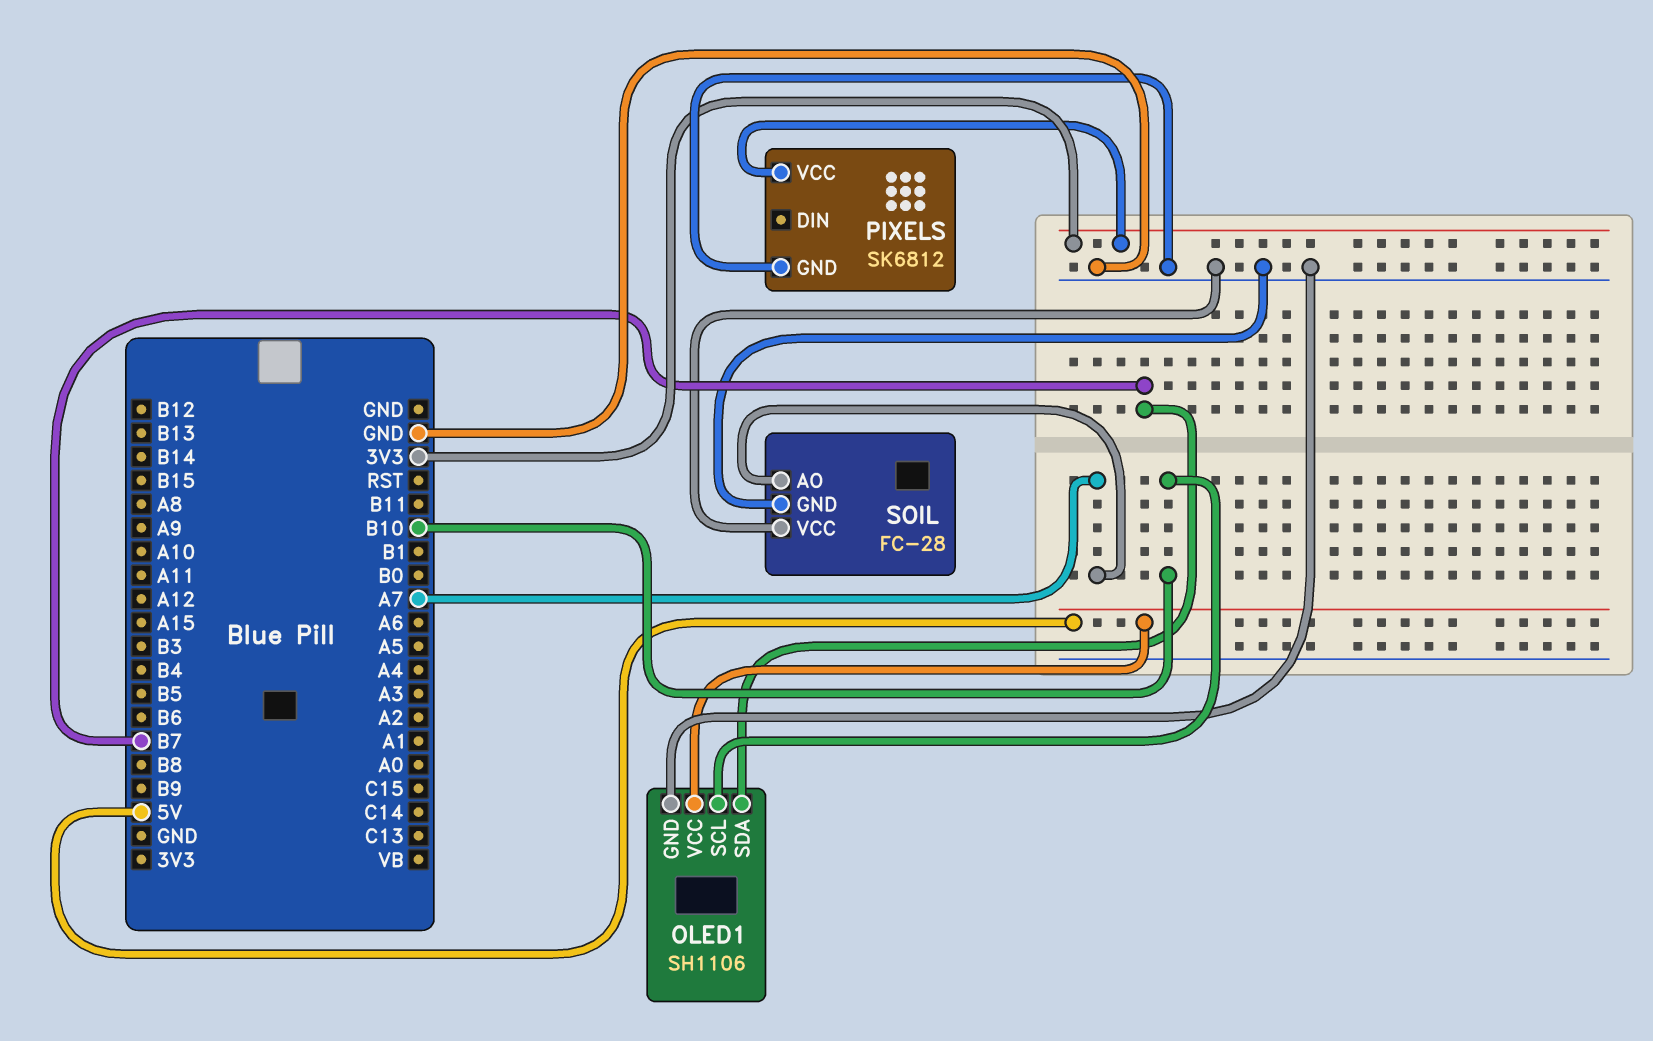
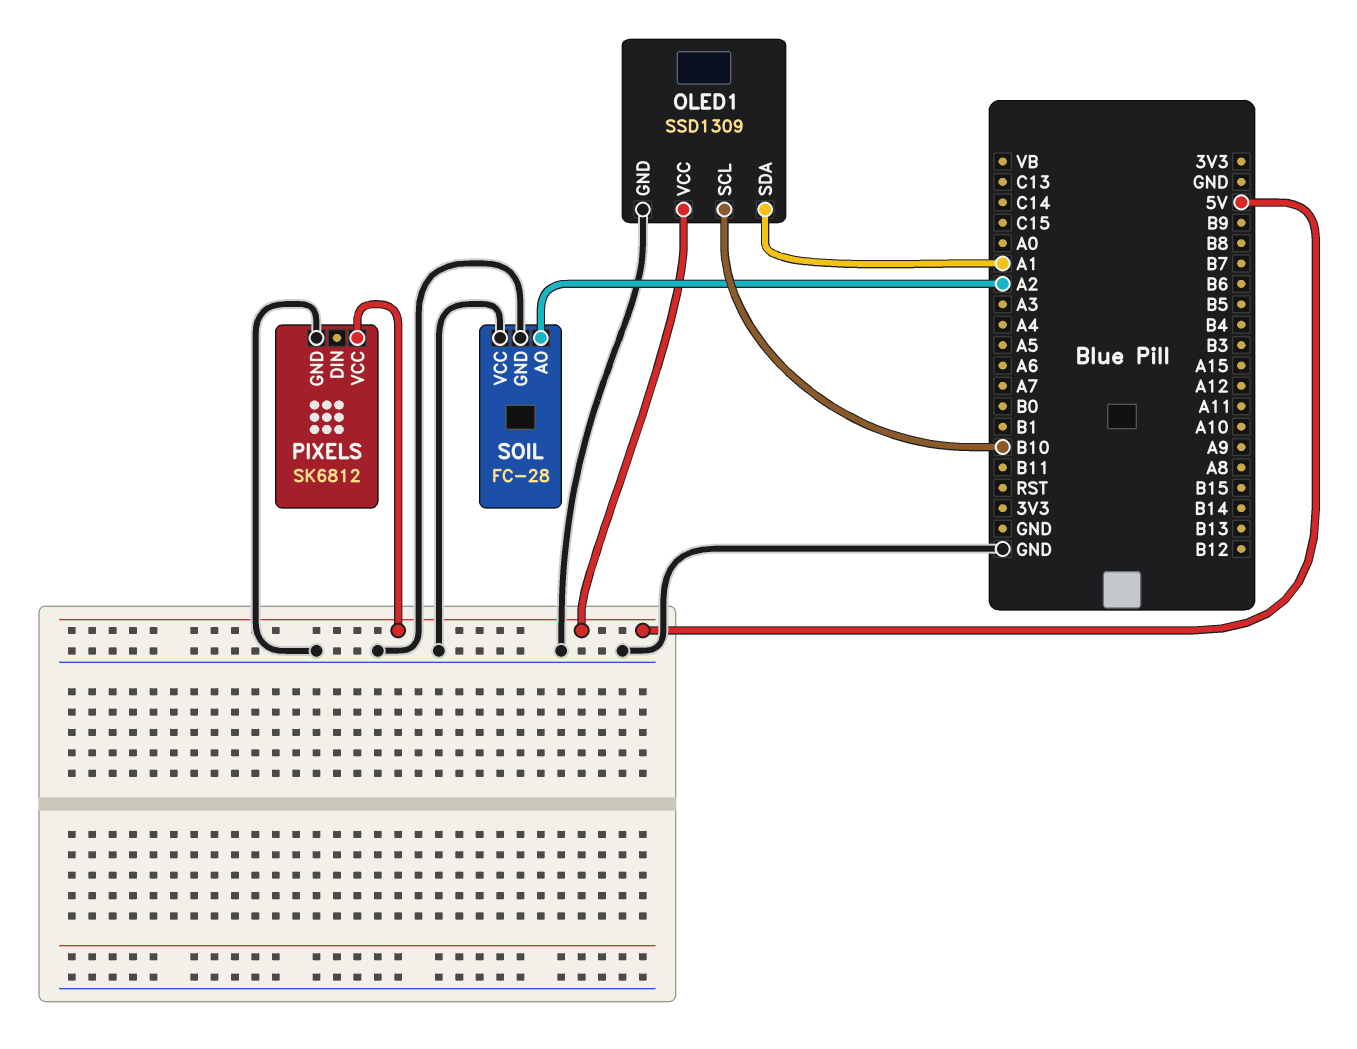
OLED1: SH1106 -> SSD1309
OLED1 pin SDA: B7 -> A1
PIXELS pin VCC: 3V3 -> 5V
SOIL pin AO: A7 -> A2

